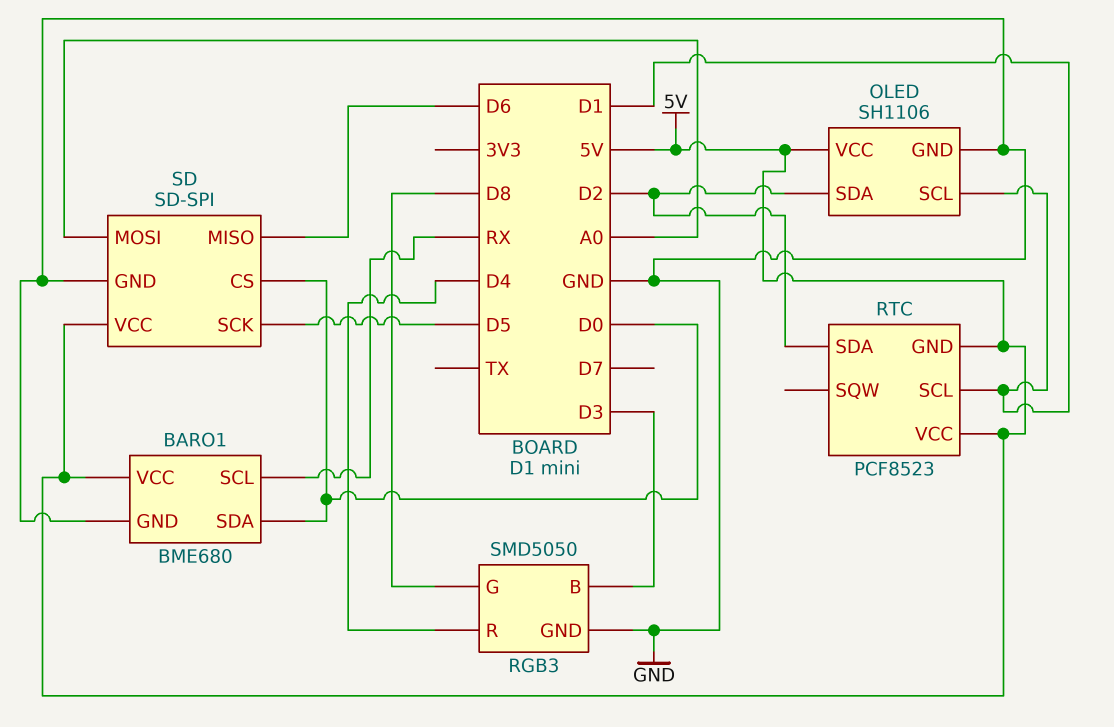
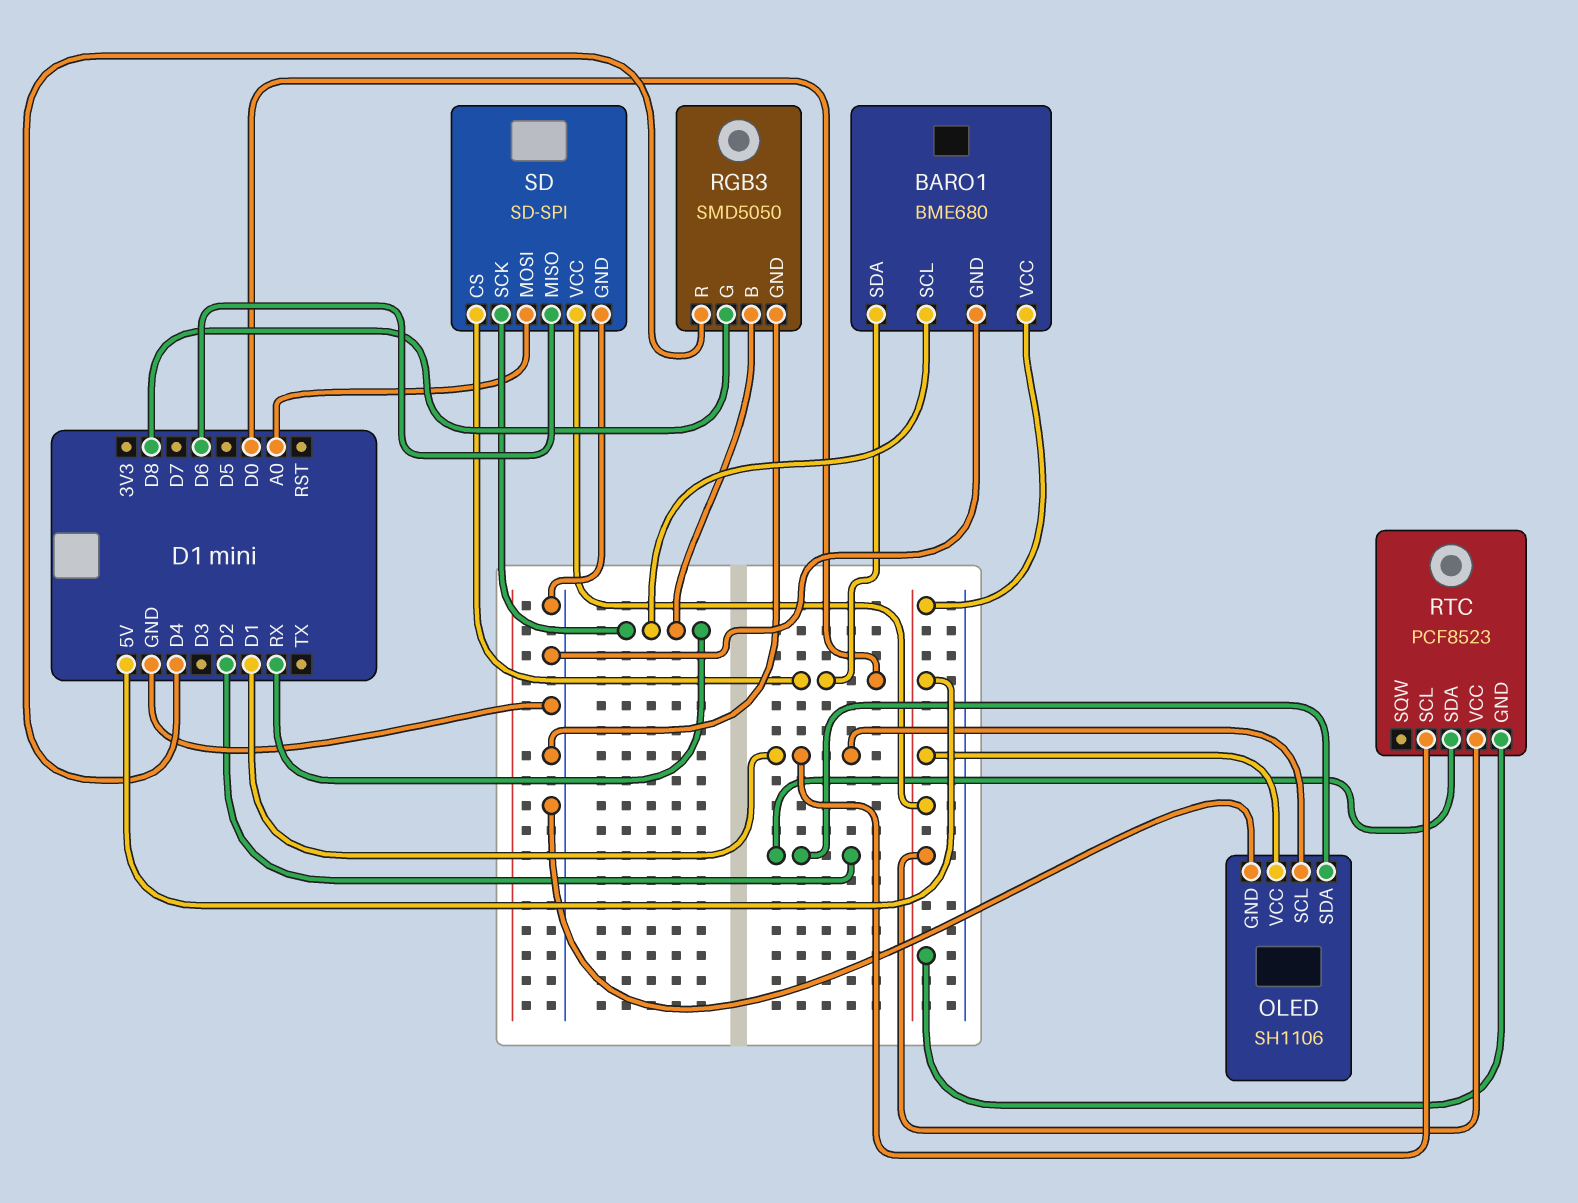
RGB3 pin B: D3 -> RX
SD pin SCK: D5 -> RX

